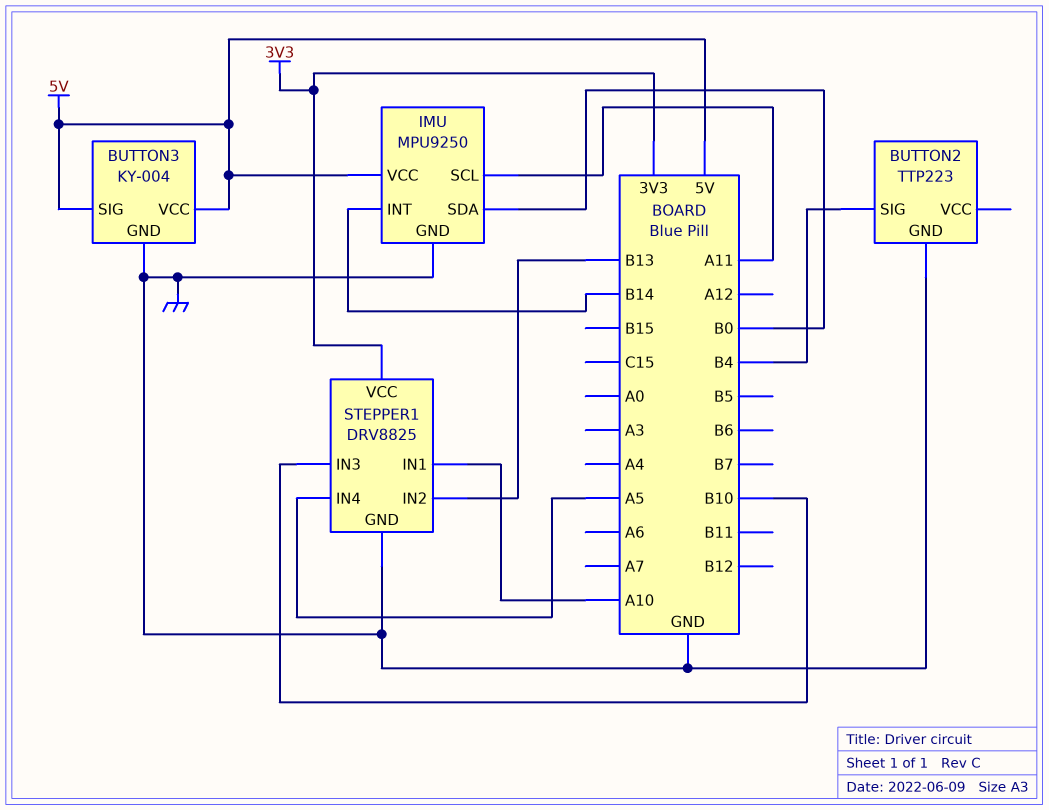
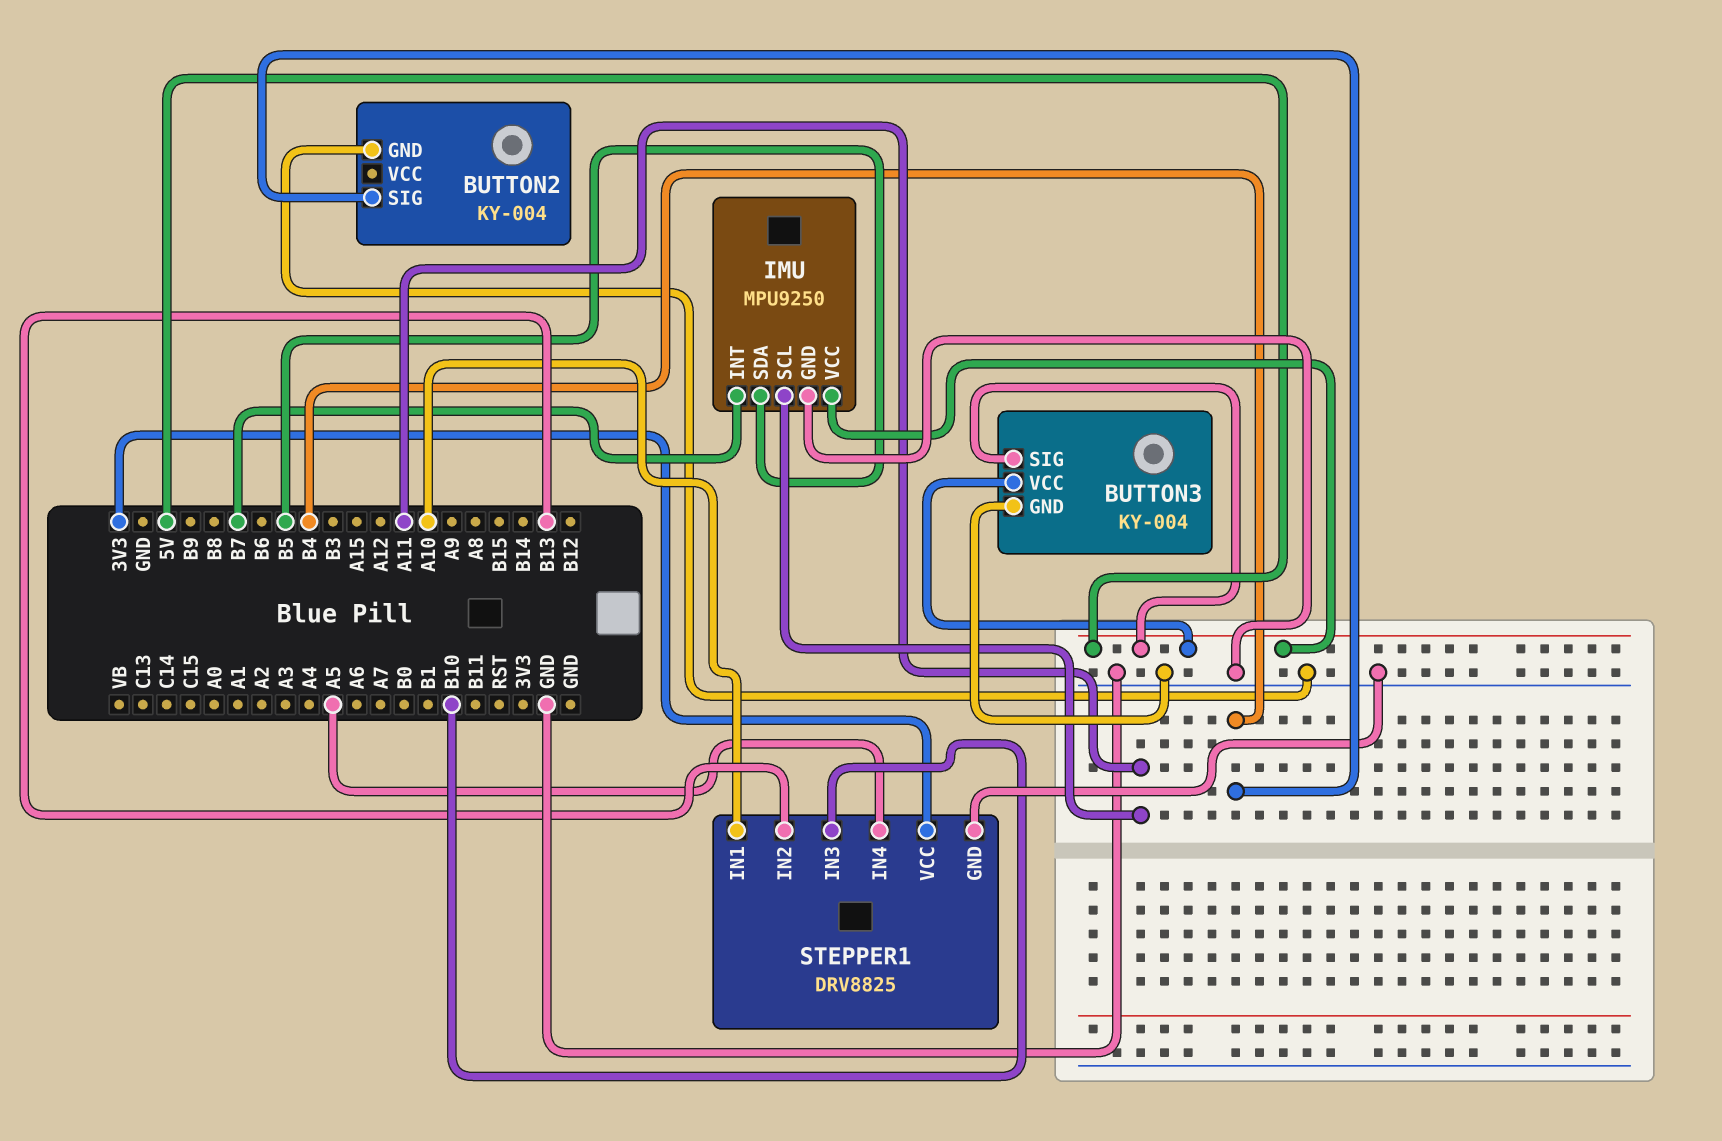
BUTTON2: TTP223 -> KY-004
IMU pin INT: B14 -> B7
IMU pin SDA: B0 -> B5

